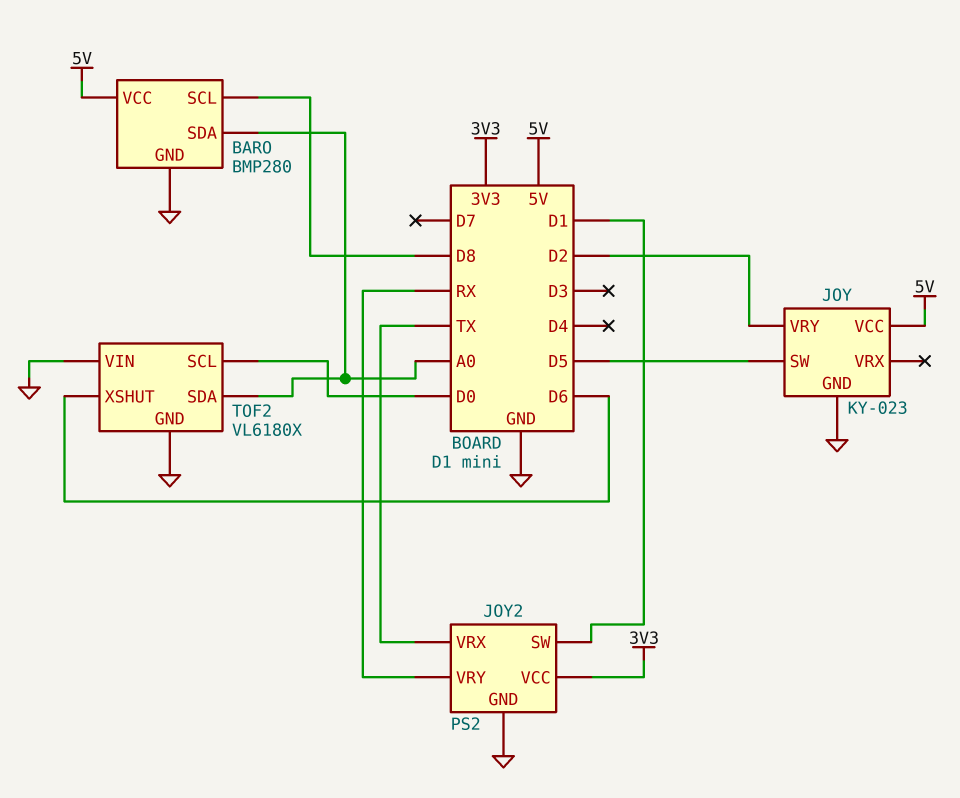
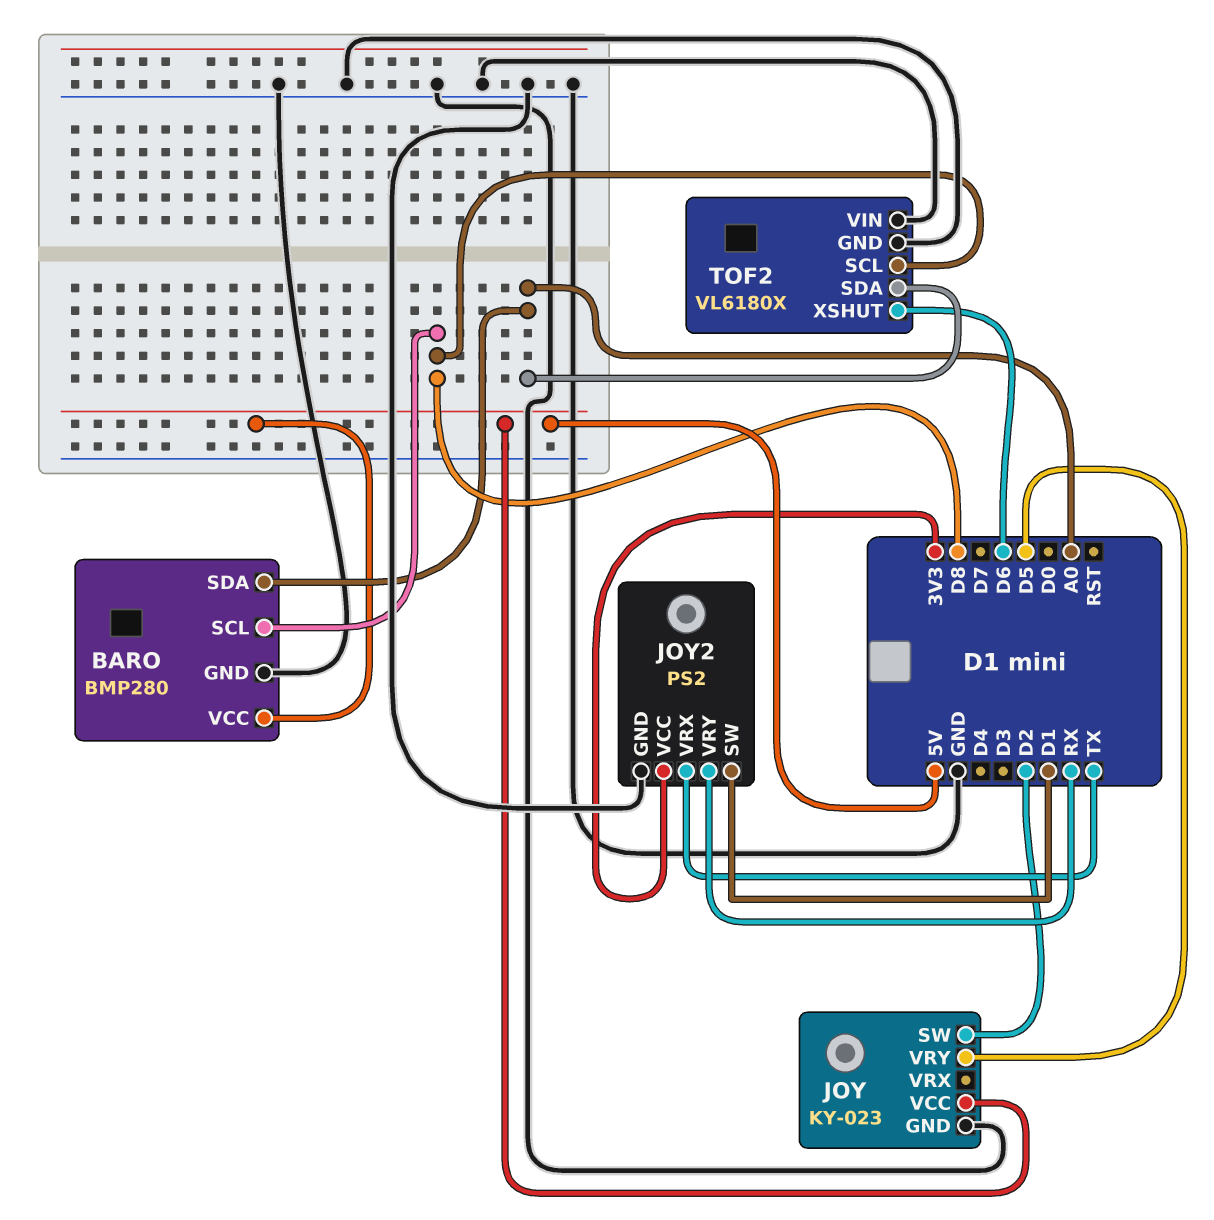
JOY pin SW: D5 -> D2
JOY pin VRY: D2 -> D5
TOF2 pin SCL: D0 -> D8

